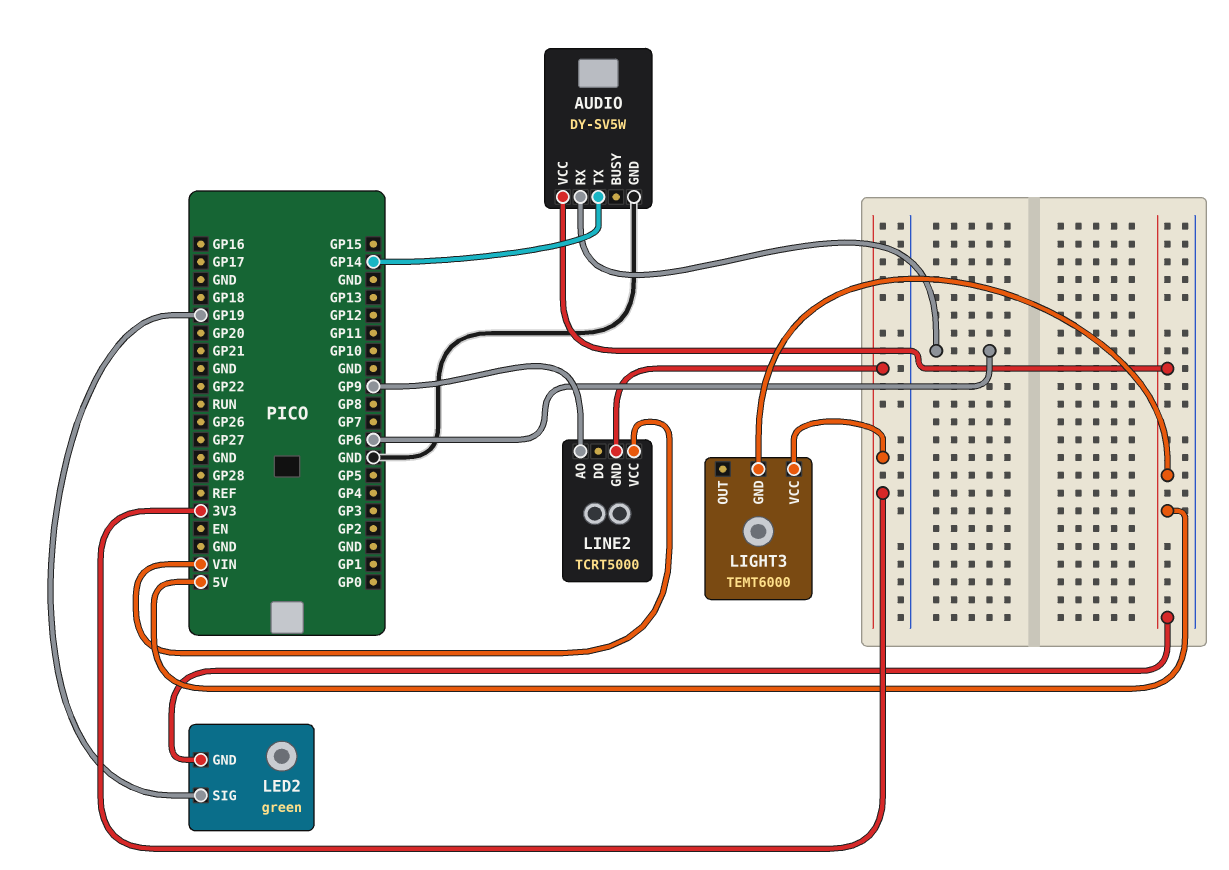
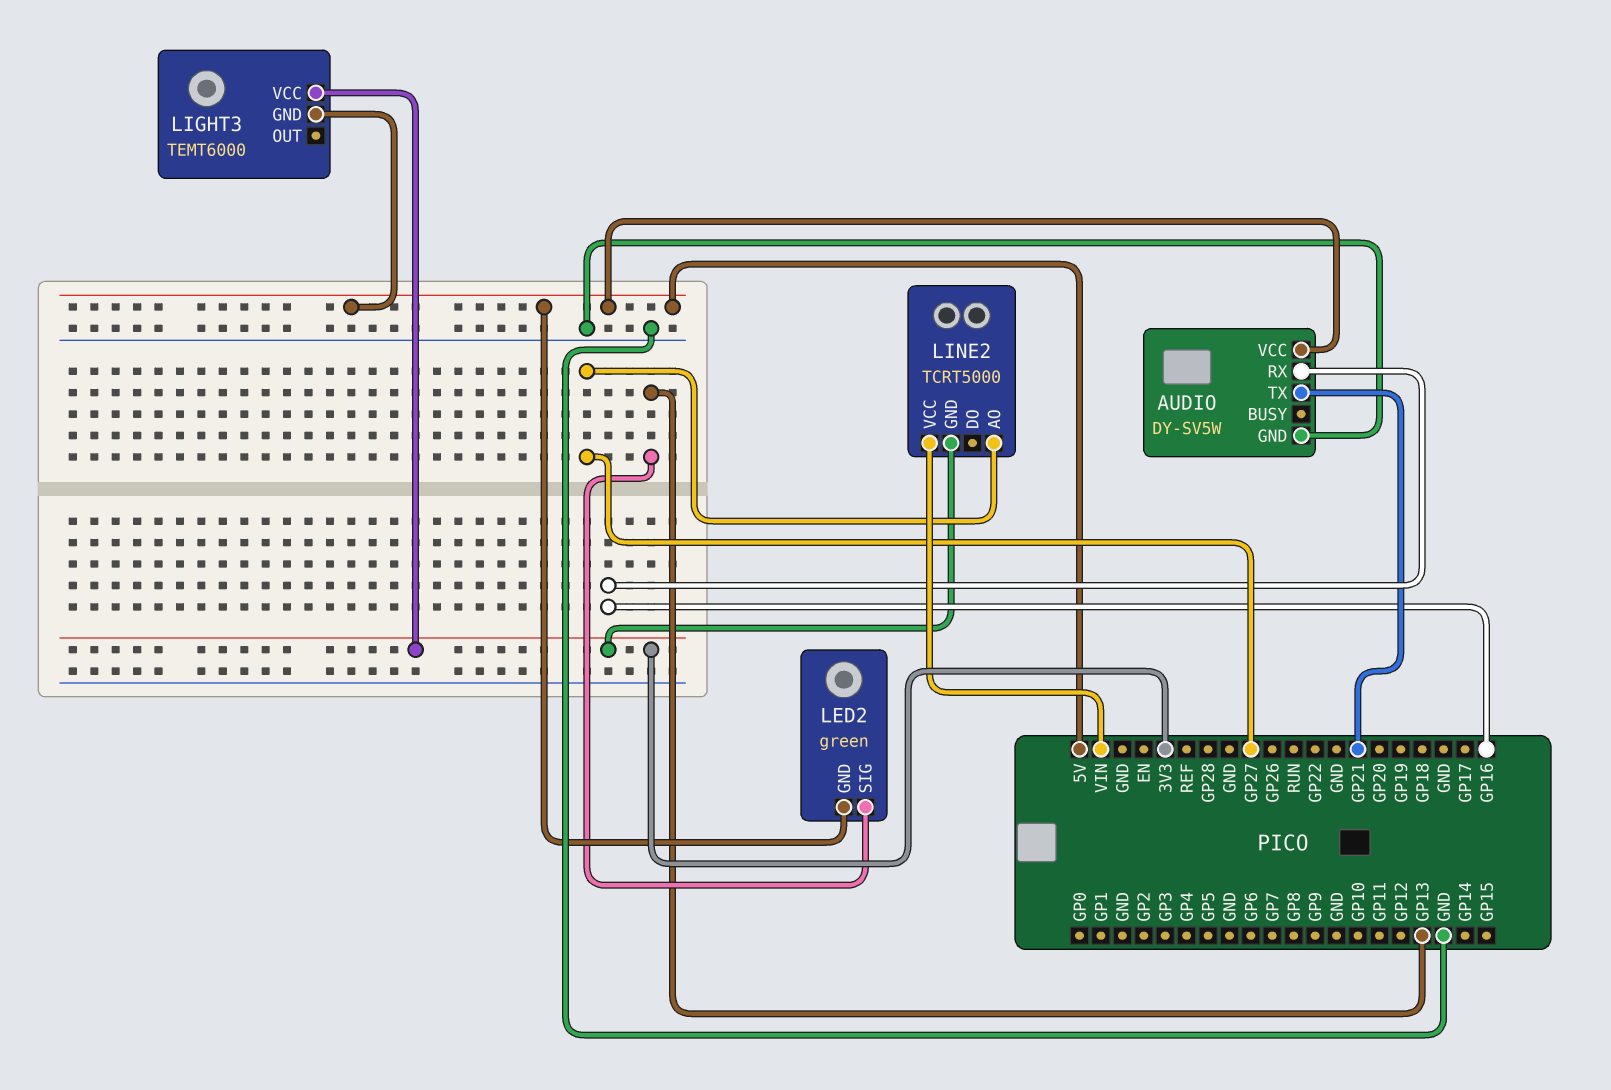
AUDIO pin RX: GP6 -> GP16
AUDIO pin TX: GP14 -> GP21
LED2 pin SIG: GP19 -> GP13
LINE2 pin AO: GP9 -> GP27

